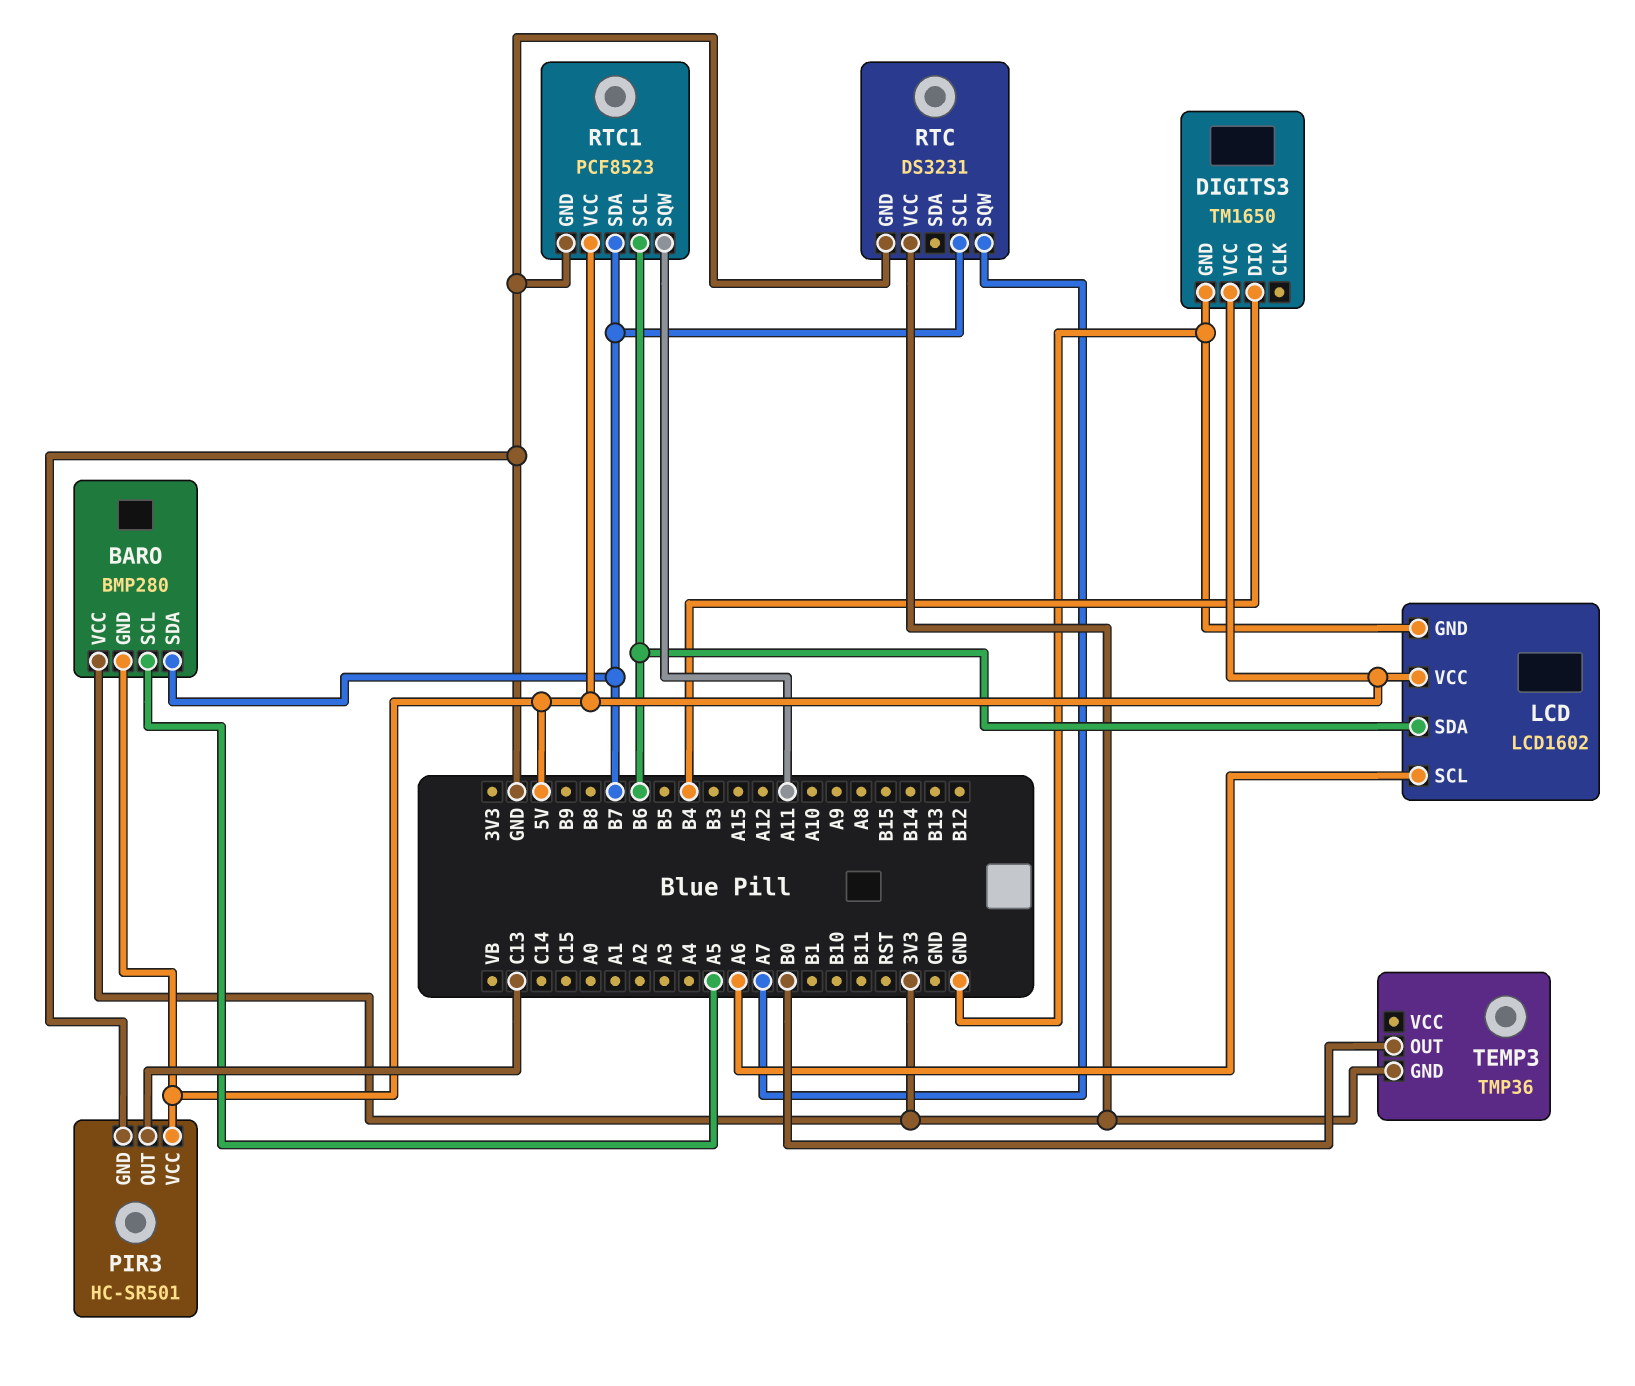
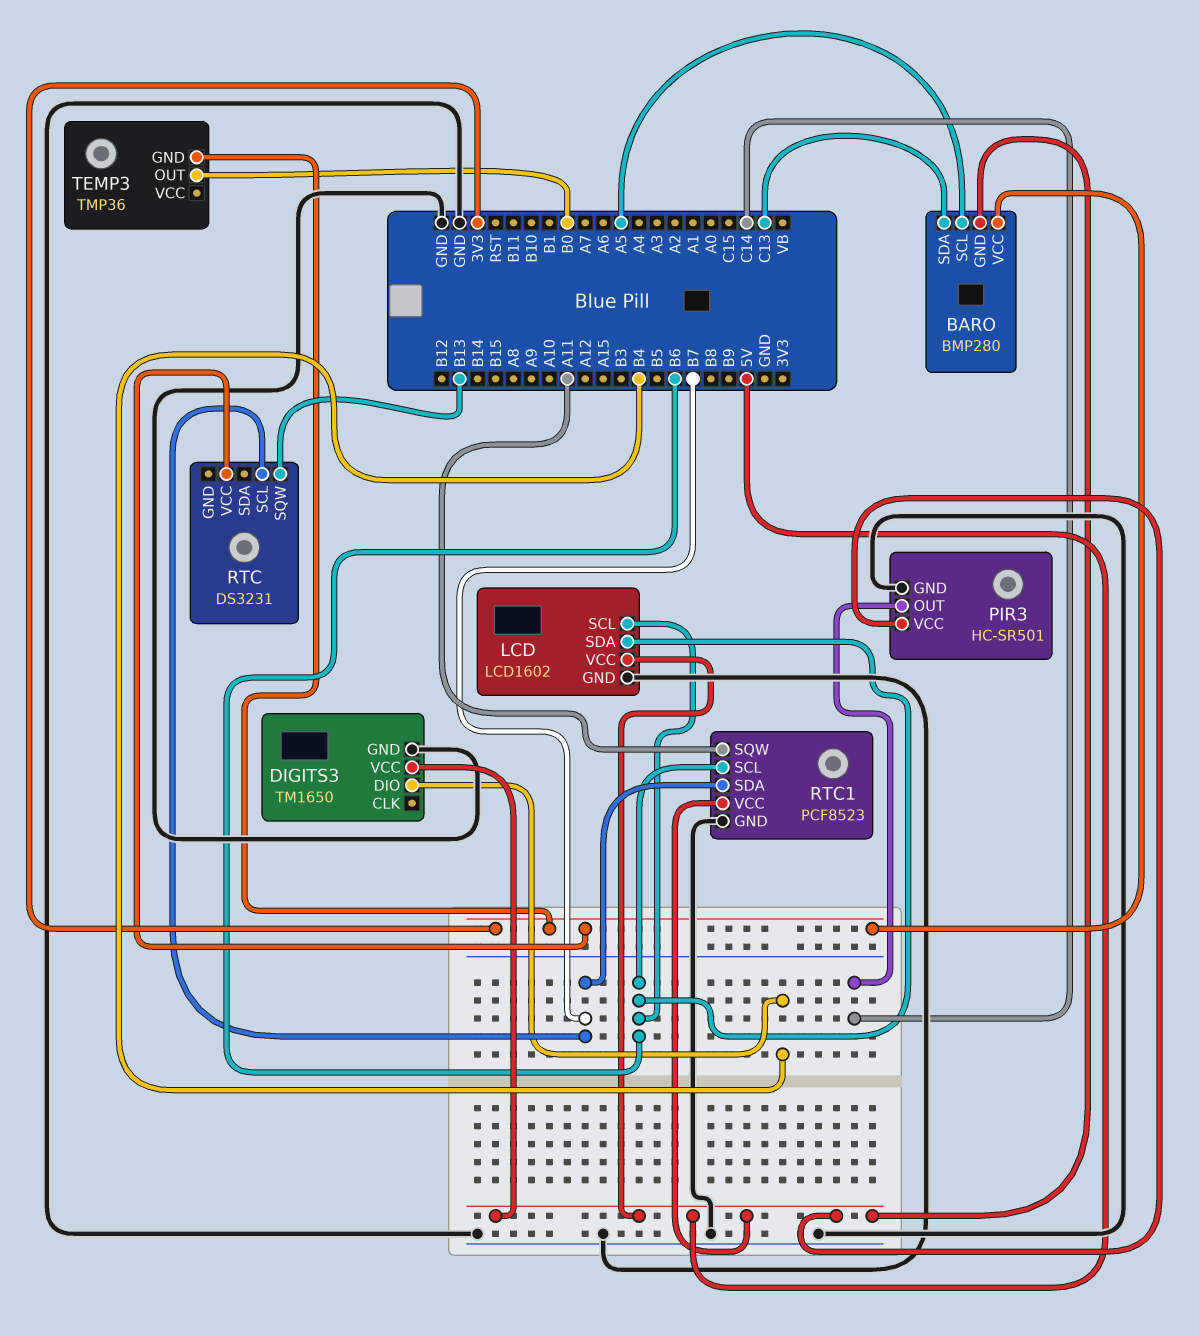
BARO pin SDA: B7 -> C13
LCD pin SCL: A6 -> B6
PIR3 pin OUT: C13 -> C14
RTC pin GND: GND -> none
RTC pin SQW: A7 -> B13

